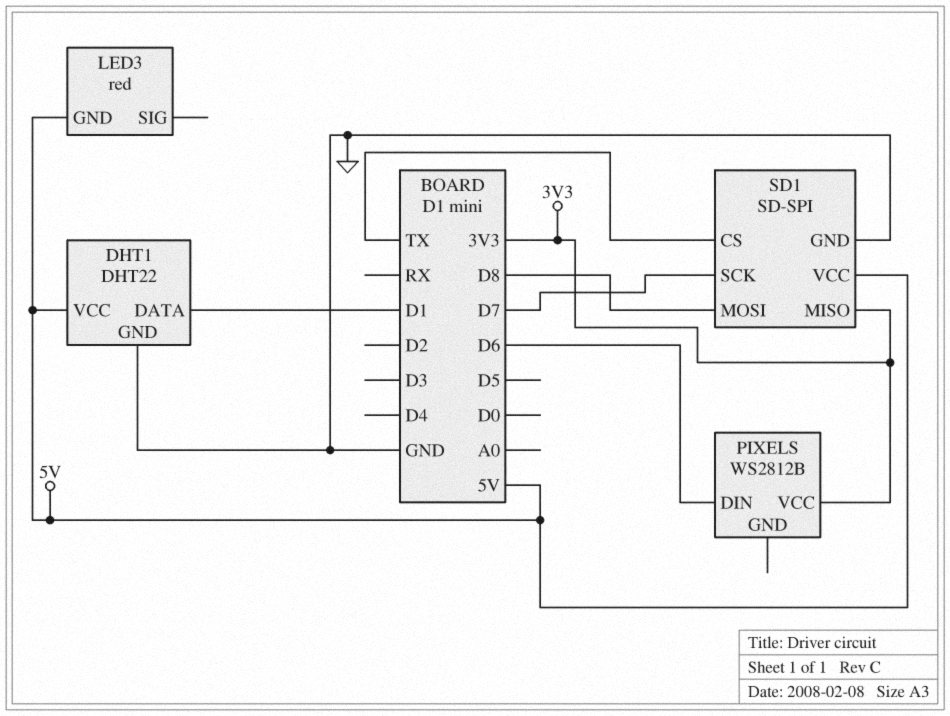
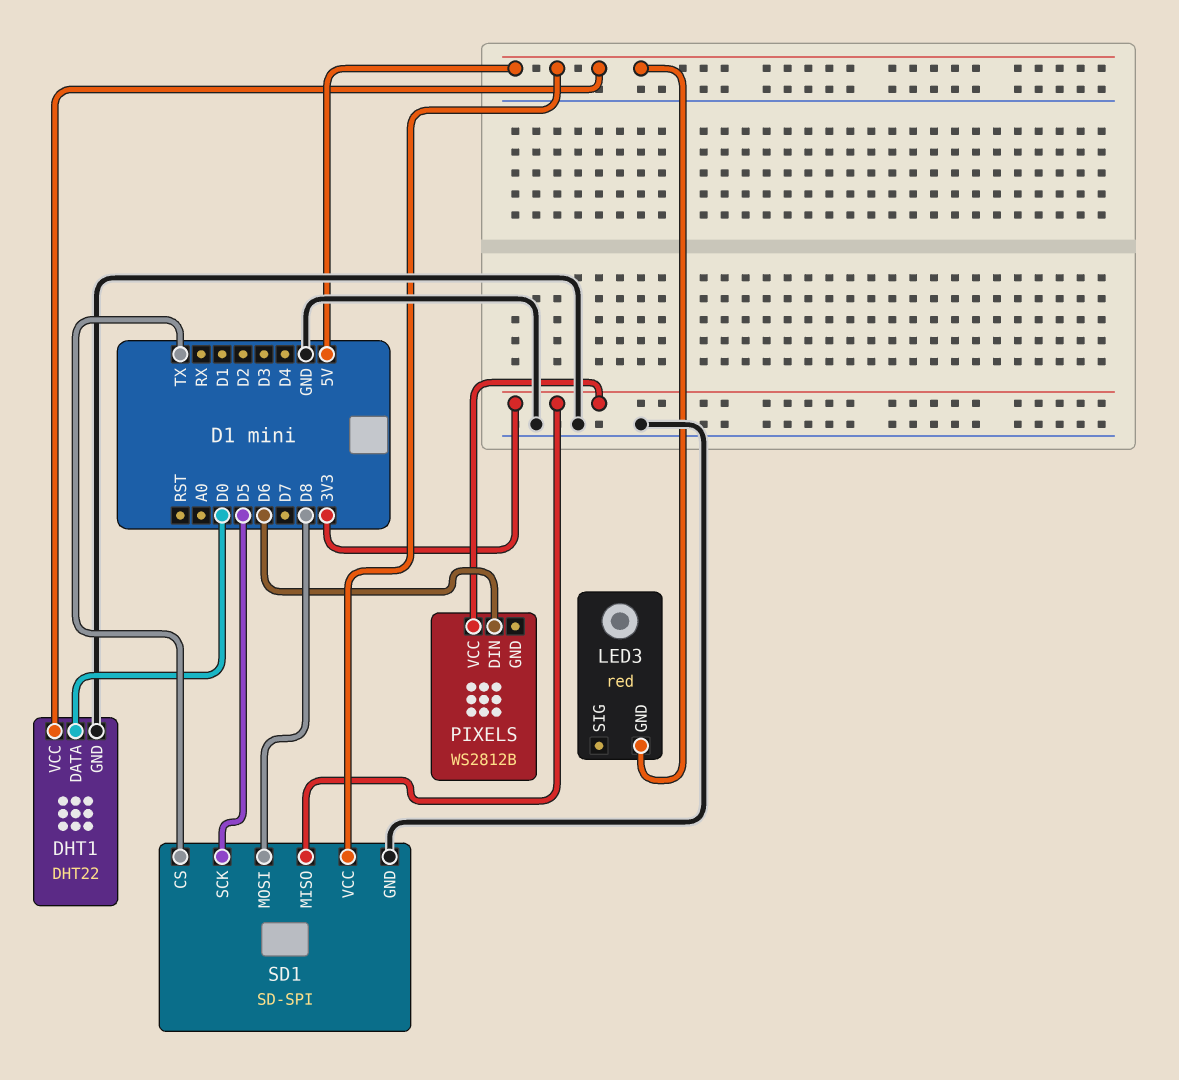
DHT1 pin DATA: D1 -> D0
SD1 pin SCK: D7 -> D5

